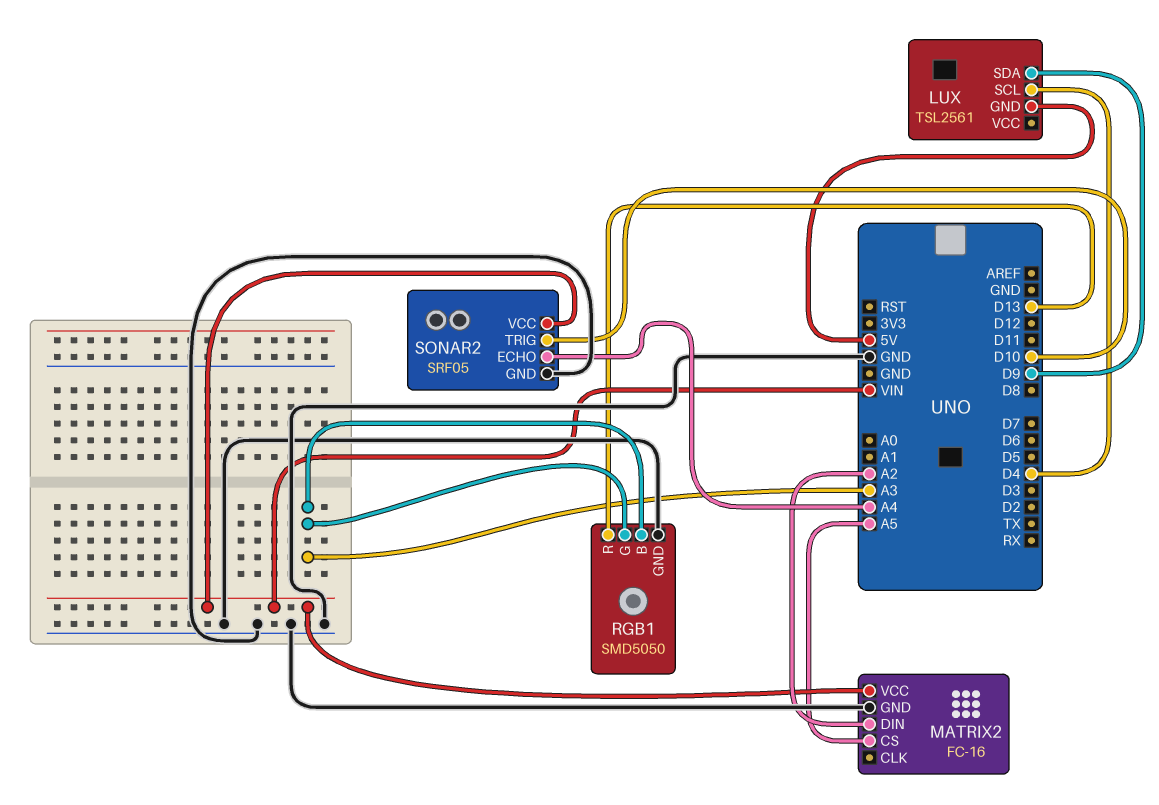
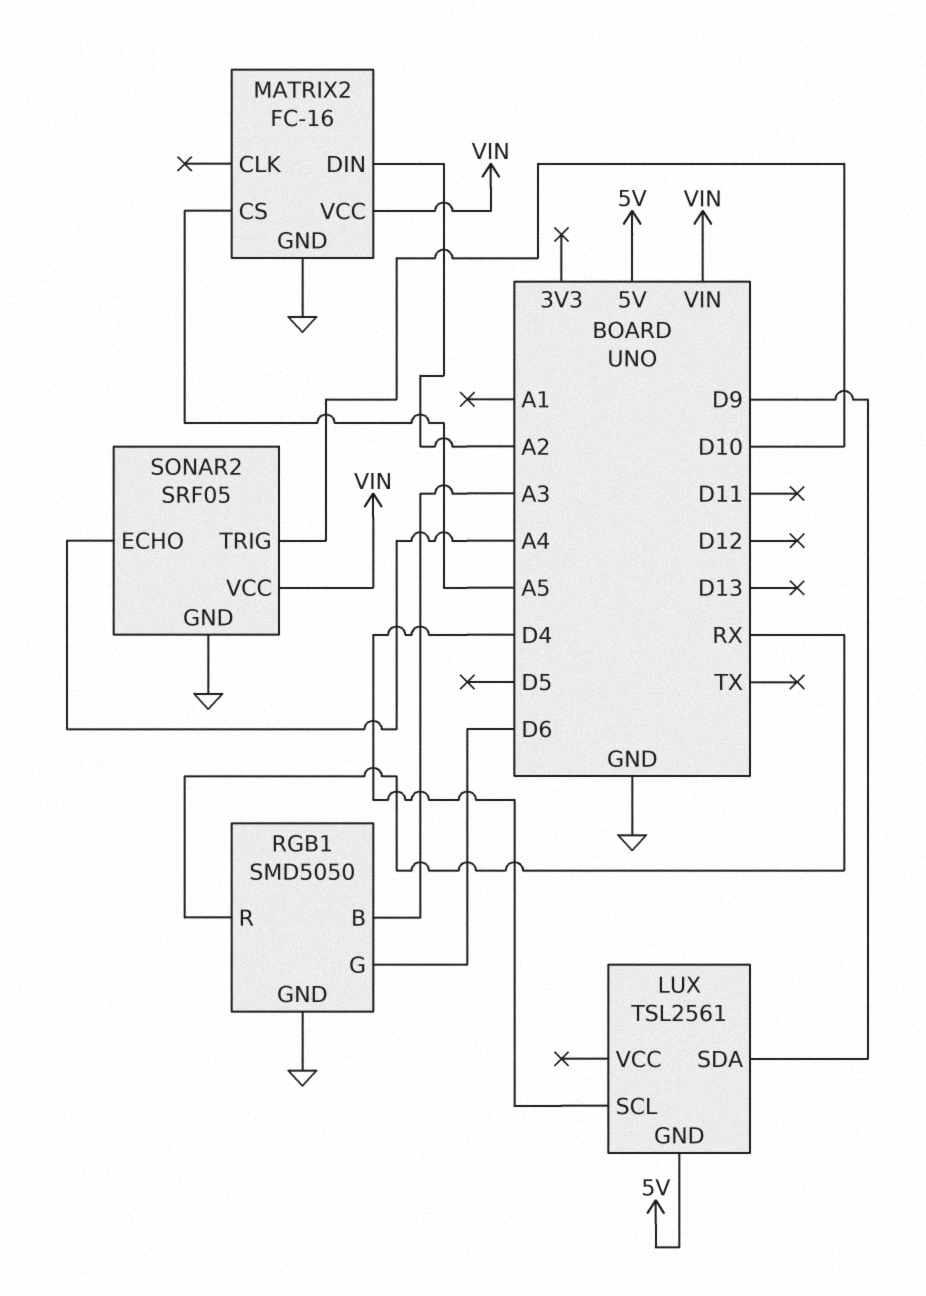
RGB1 pin G: A3 -> D6
RGB1 pin R: D13 -> RX

